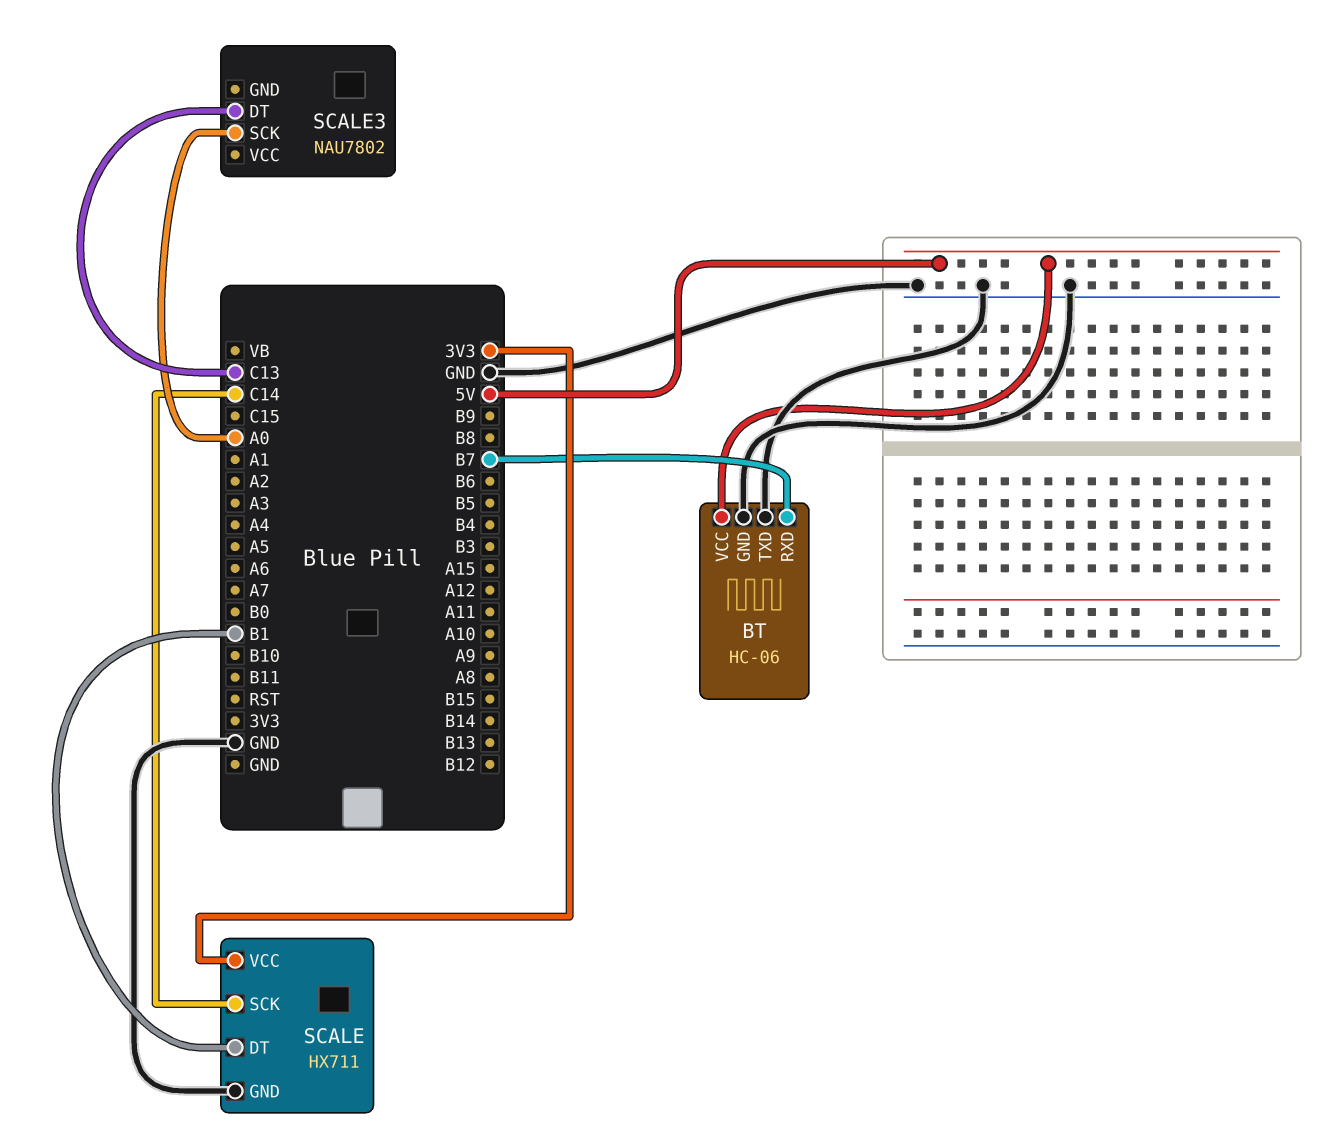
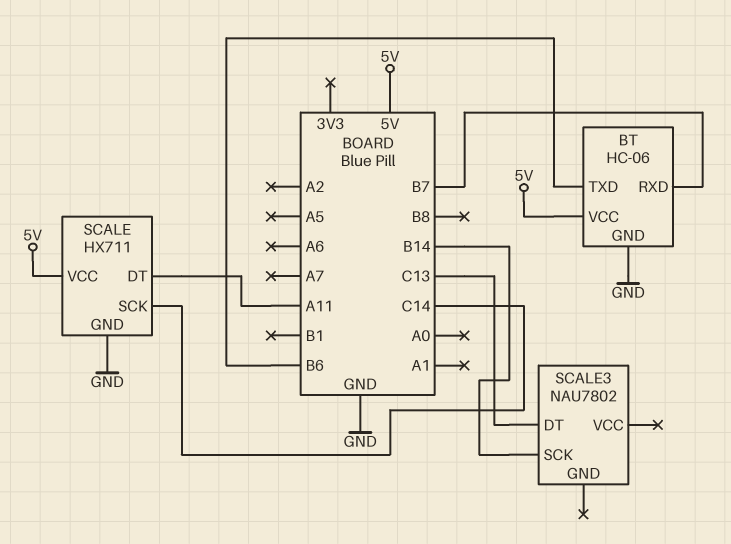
BT pin TXD: GND -> B6
SCALE pin DT: B1 -> A11
SCALE pin VCC: 3V3 -> 5V
SCALE3 pin SCK: A0 -> B14

